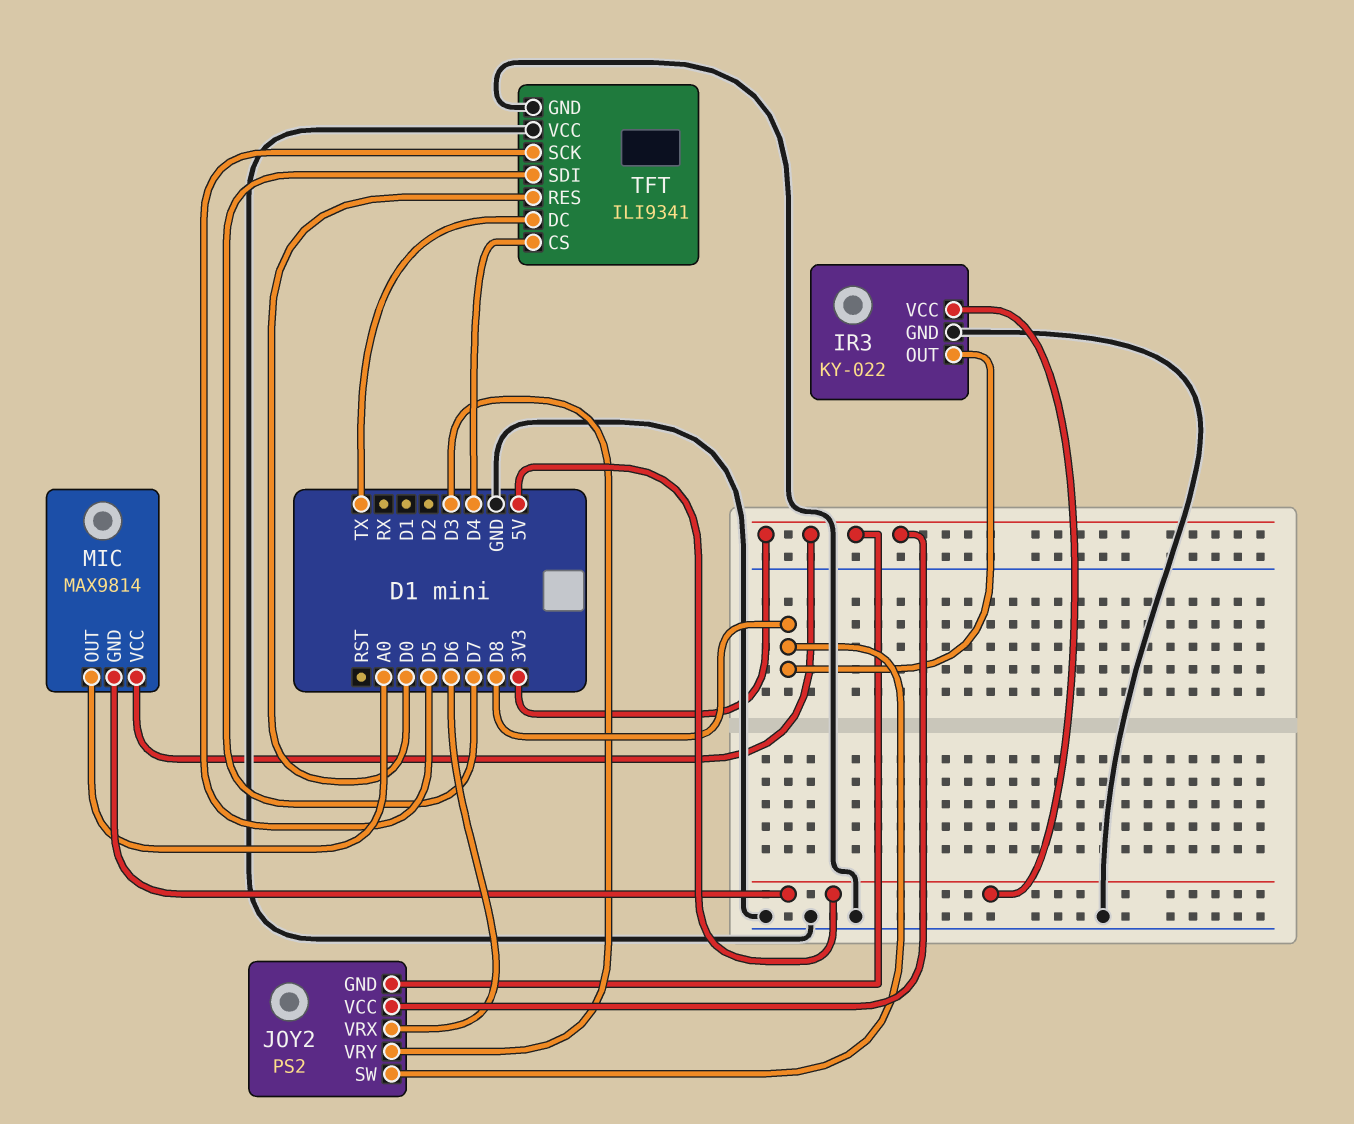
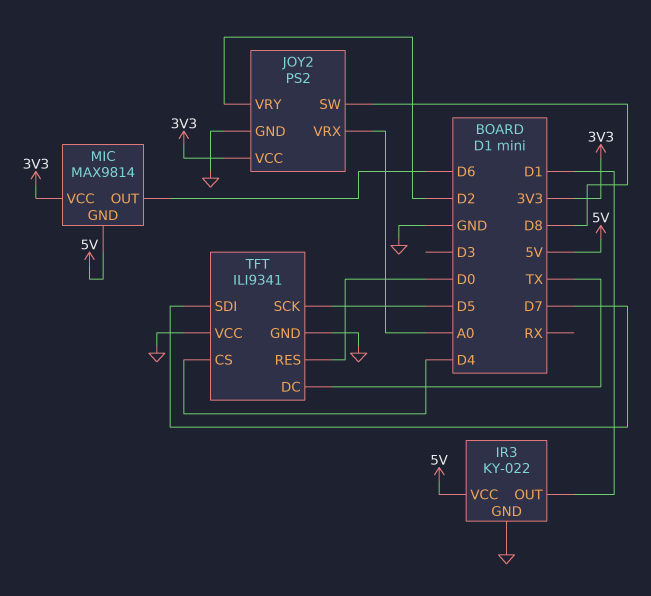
IR3 pin OUT: D8 -> D1
JOY2 pin GND: 3V3 -> GND
JOY2 pin VRX: D6 -> A0
JOY2 pin VRY: D3 -> D2
MIC pin OUT: A0 -> D6

